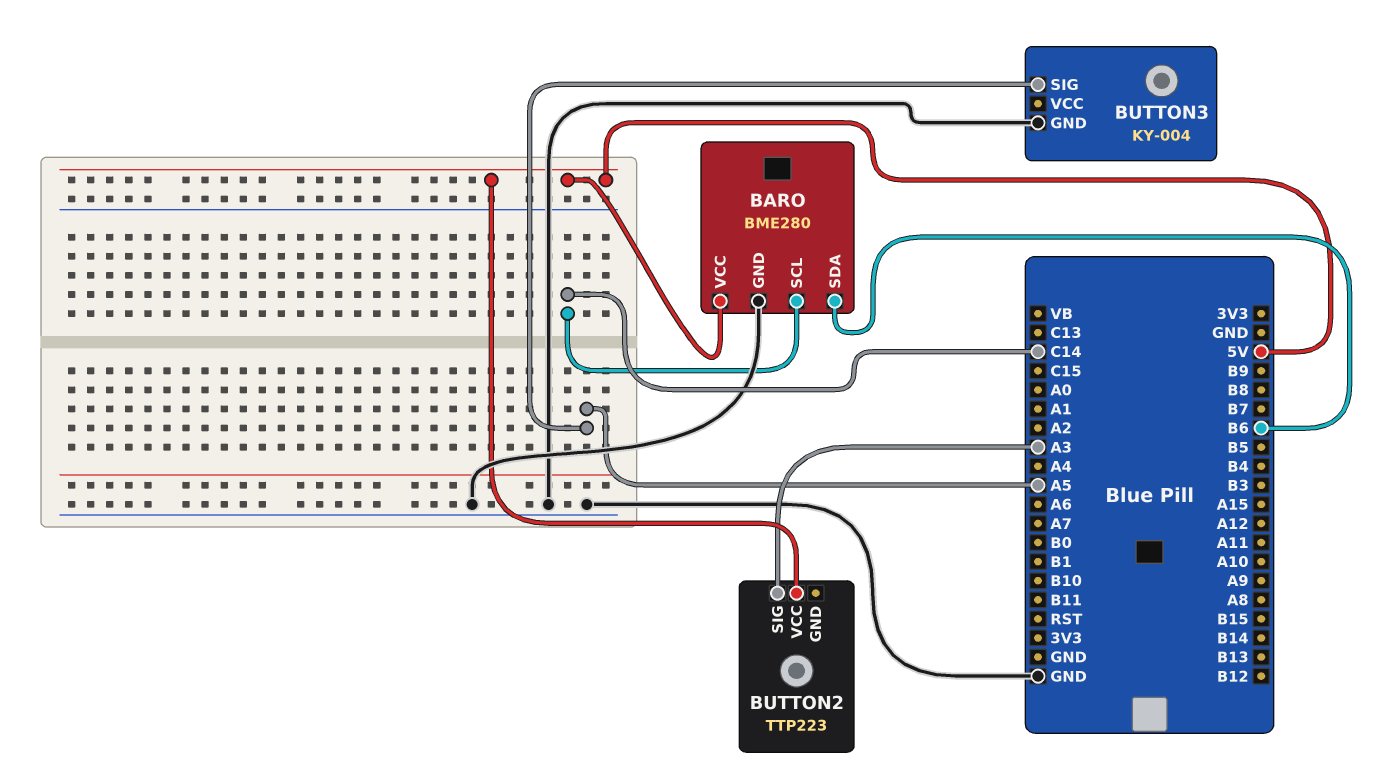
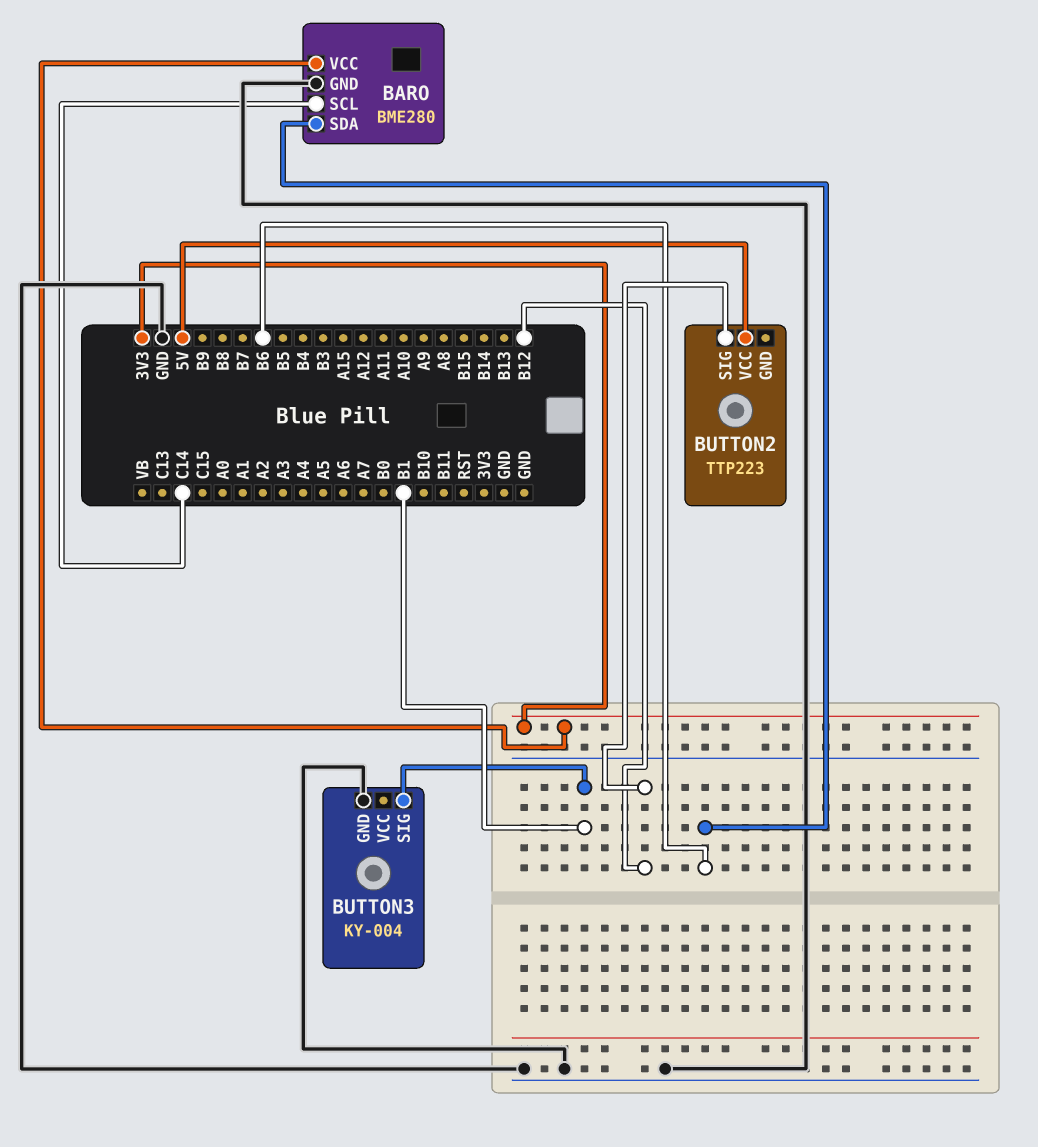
BARO pin VCC: 5V -> 3V3
BUTTON2 pin SIG: A3 -> B12
BUTTON3 pin SIG: A5 -> B1

